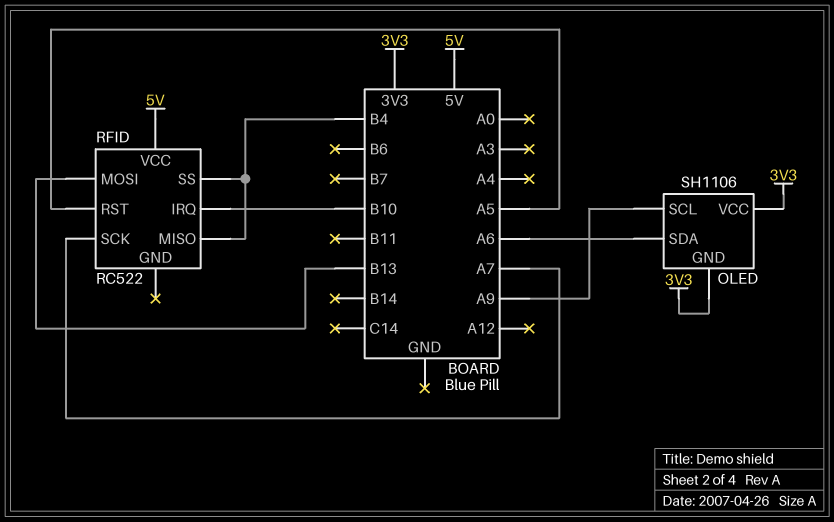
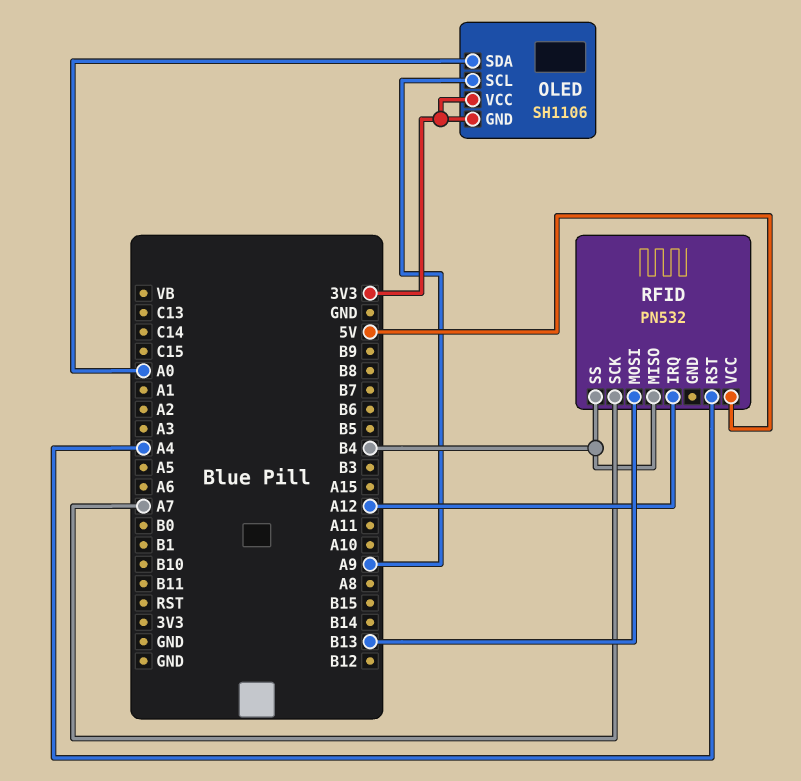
OLED pin SDA: A6 -> A0
RFID: RC522 -> PN532
RFID pin IRQ: B10 -> A12
RFID pin RST: A5 -> A4

